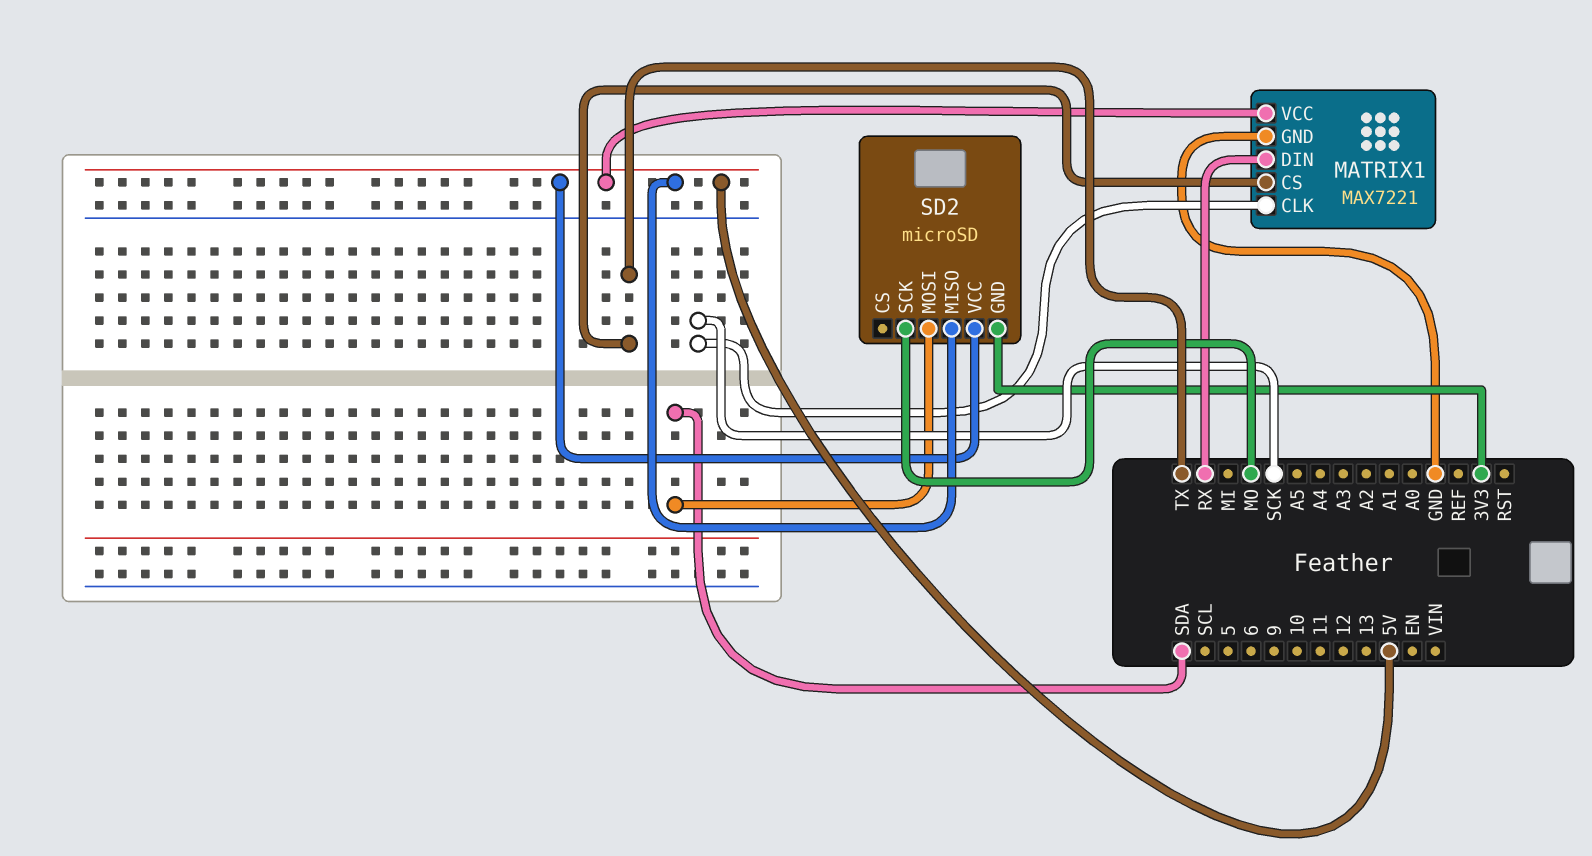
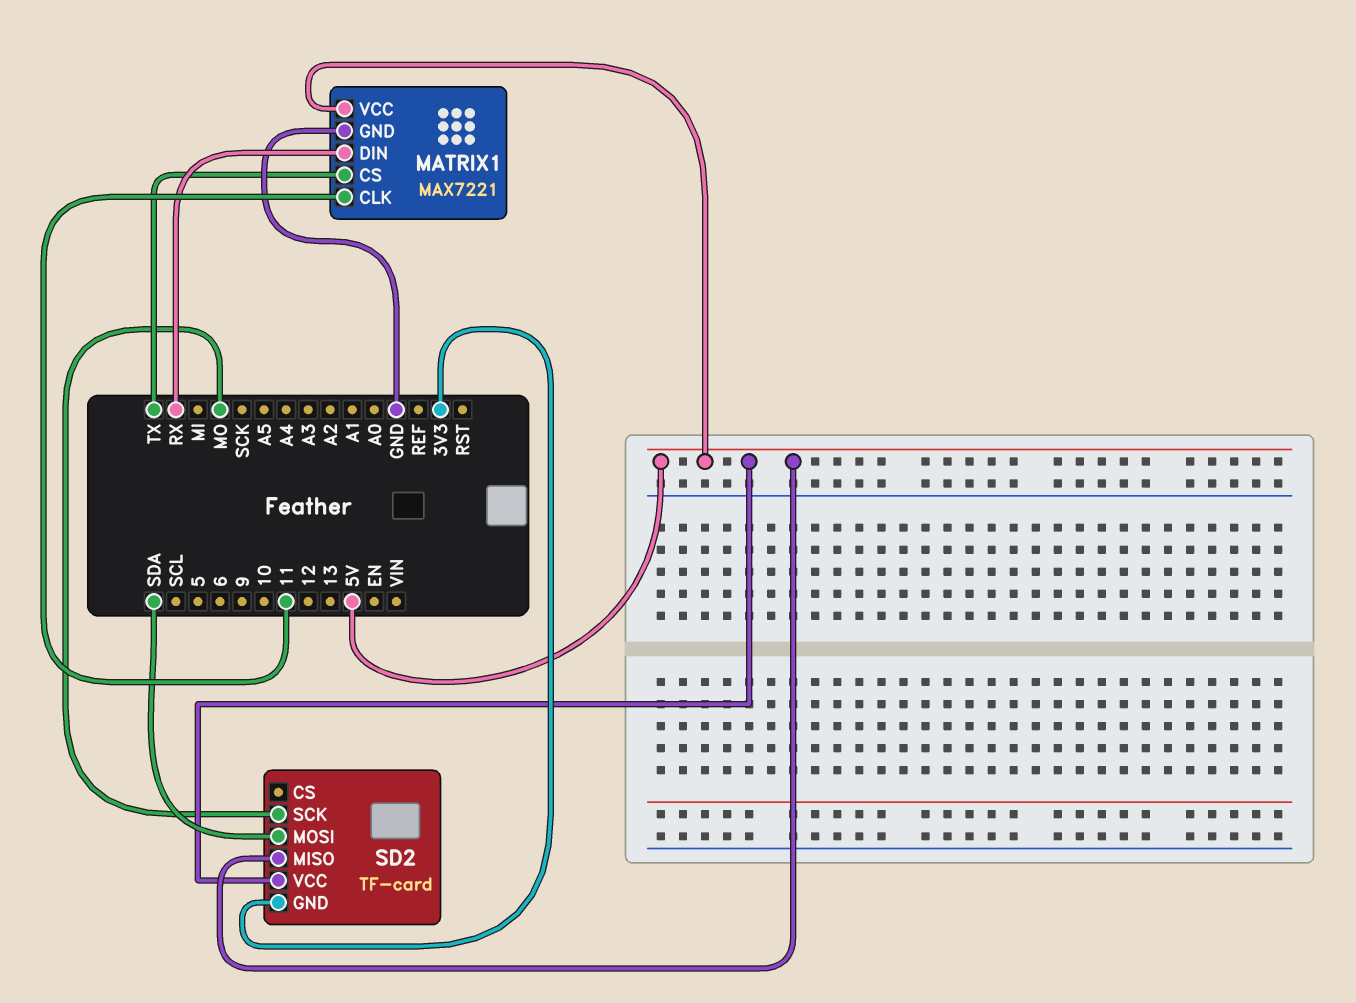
MATRIX1 pin CLK: SCK -> 11
SD2: microSD -> TF-card

